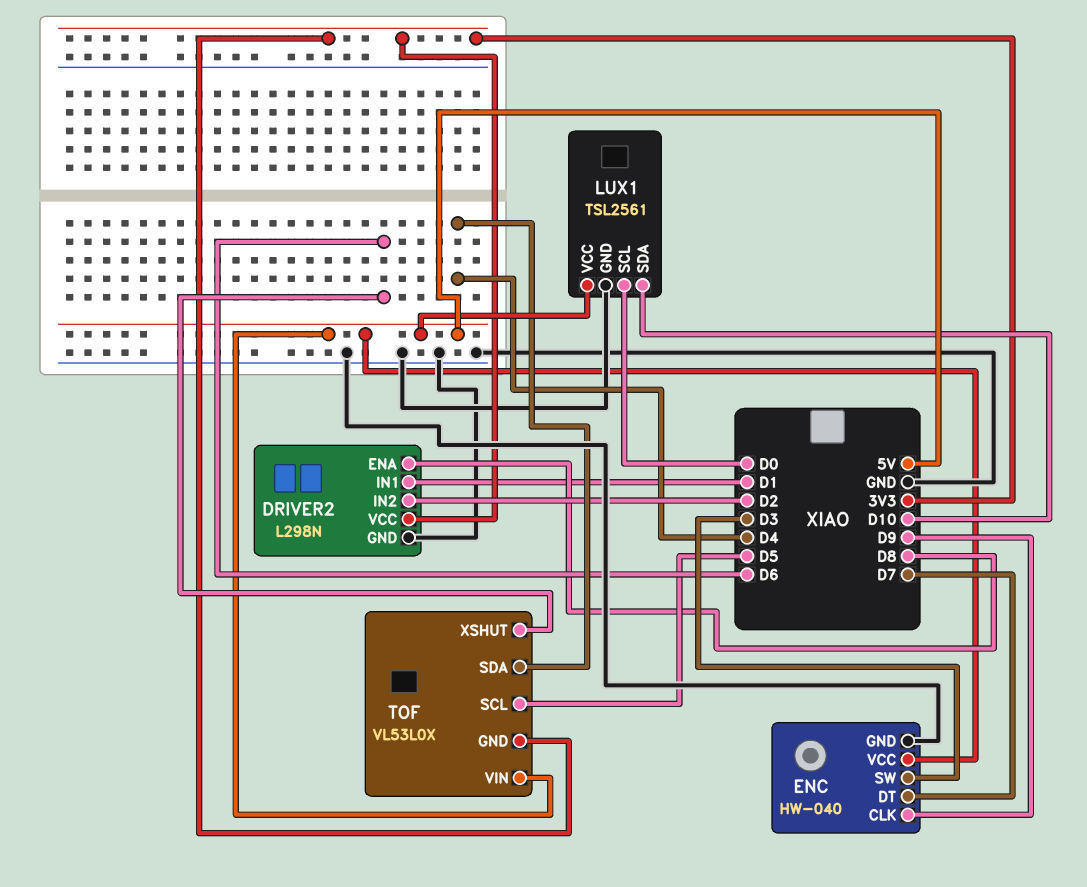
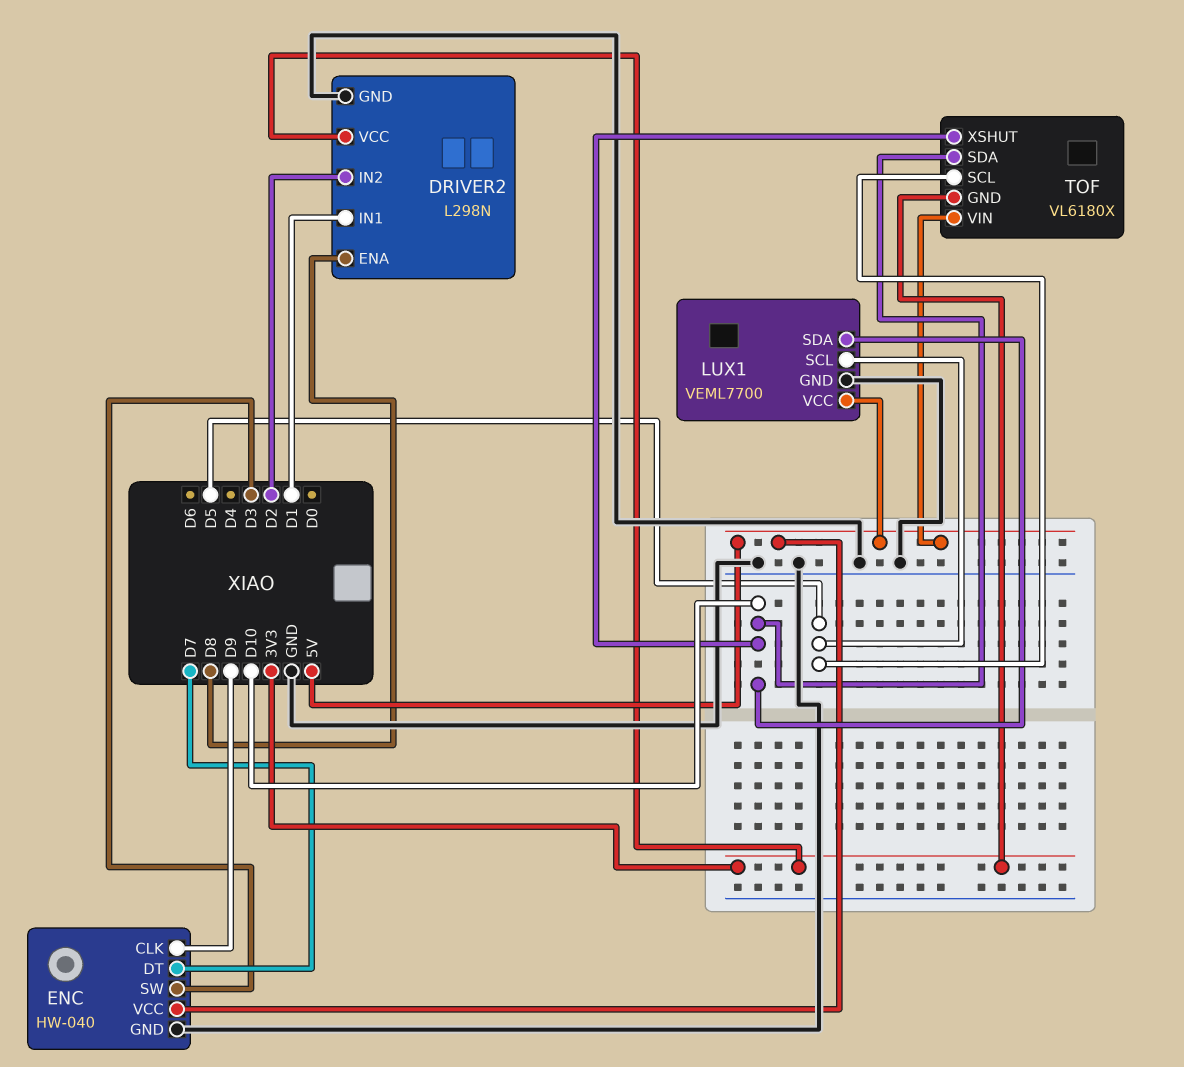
LUX1: TSL2561 -> VEML7700
LUX1 pin SCL: D0 -> D5
TOF: VL53L0X -> VL6180X
TOF pin SDA: D4 -> D10
TOF pin XSHUT: D6 -> D10

